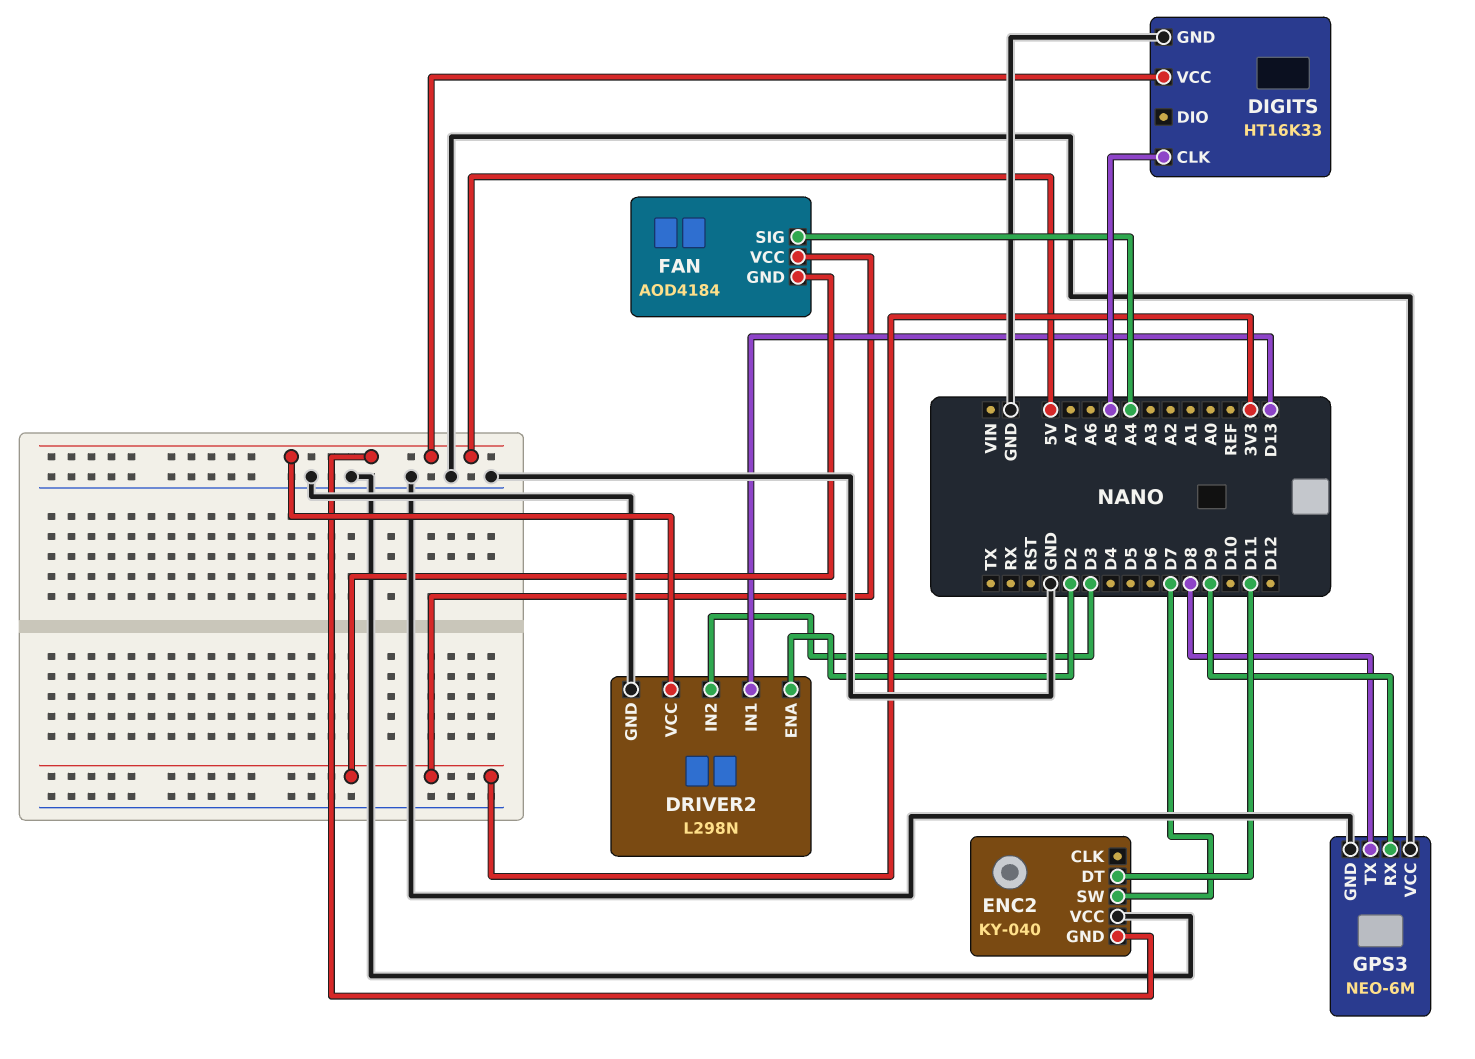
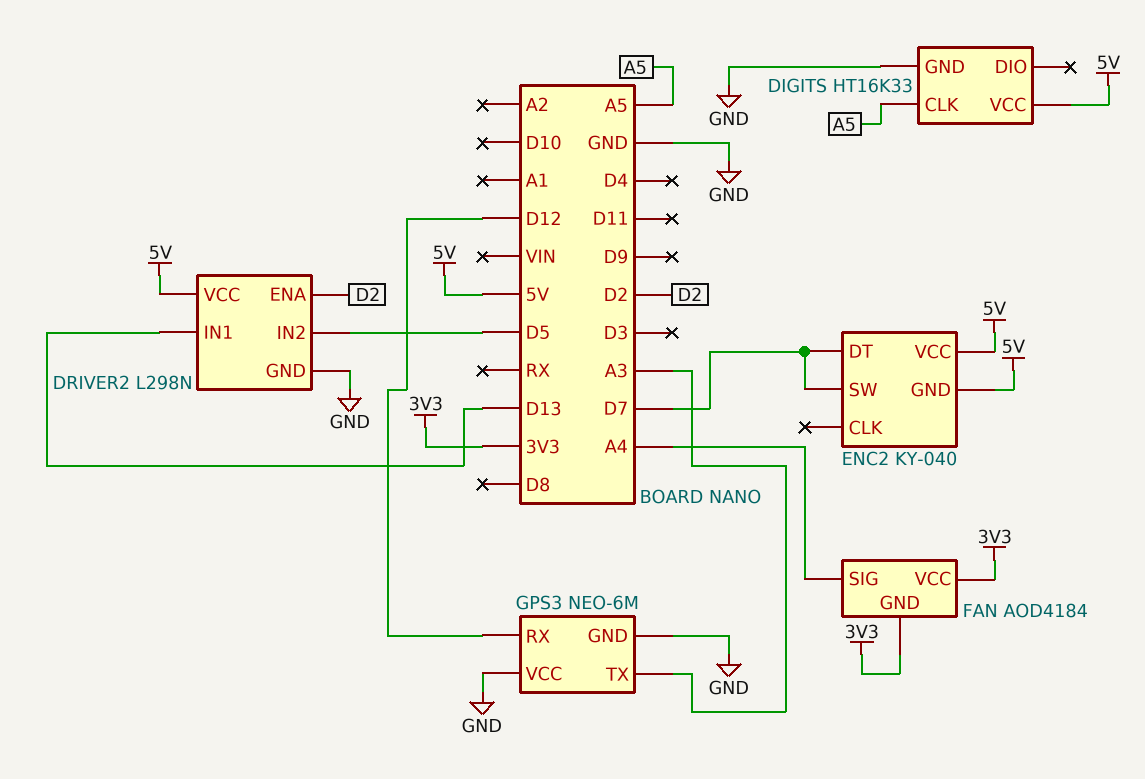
DRIVER2 pin IN2: D3 -> D5
ENC2 pin DT: D11 -> D7
ENC2 pin VCC: GND -> 5V
GPS3 pin RX: D9 -> D12
GPS3 pin TX: D8 -> A3

